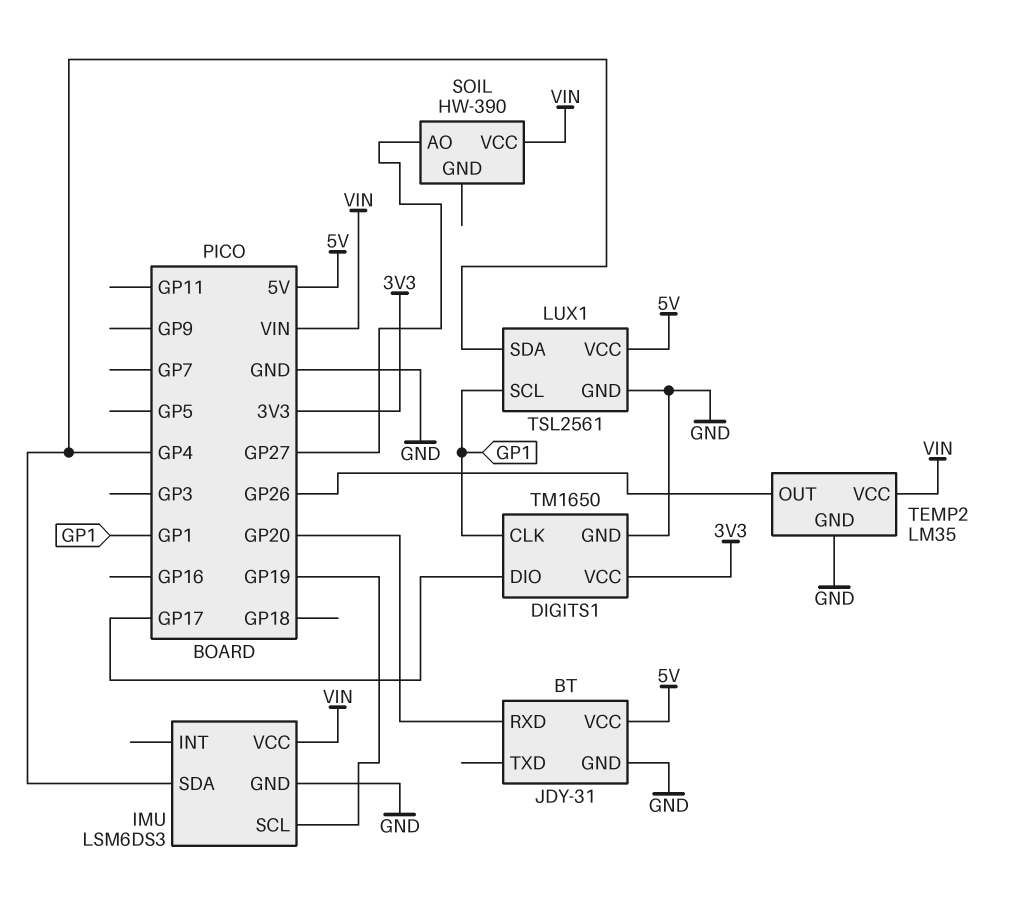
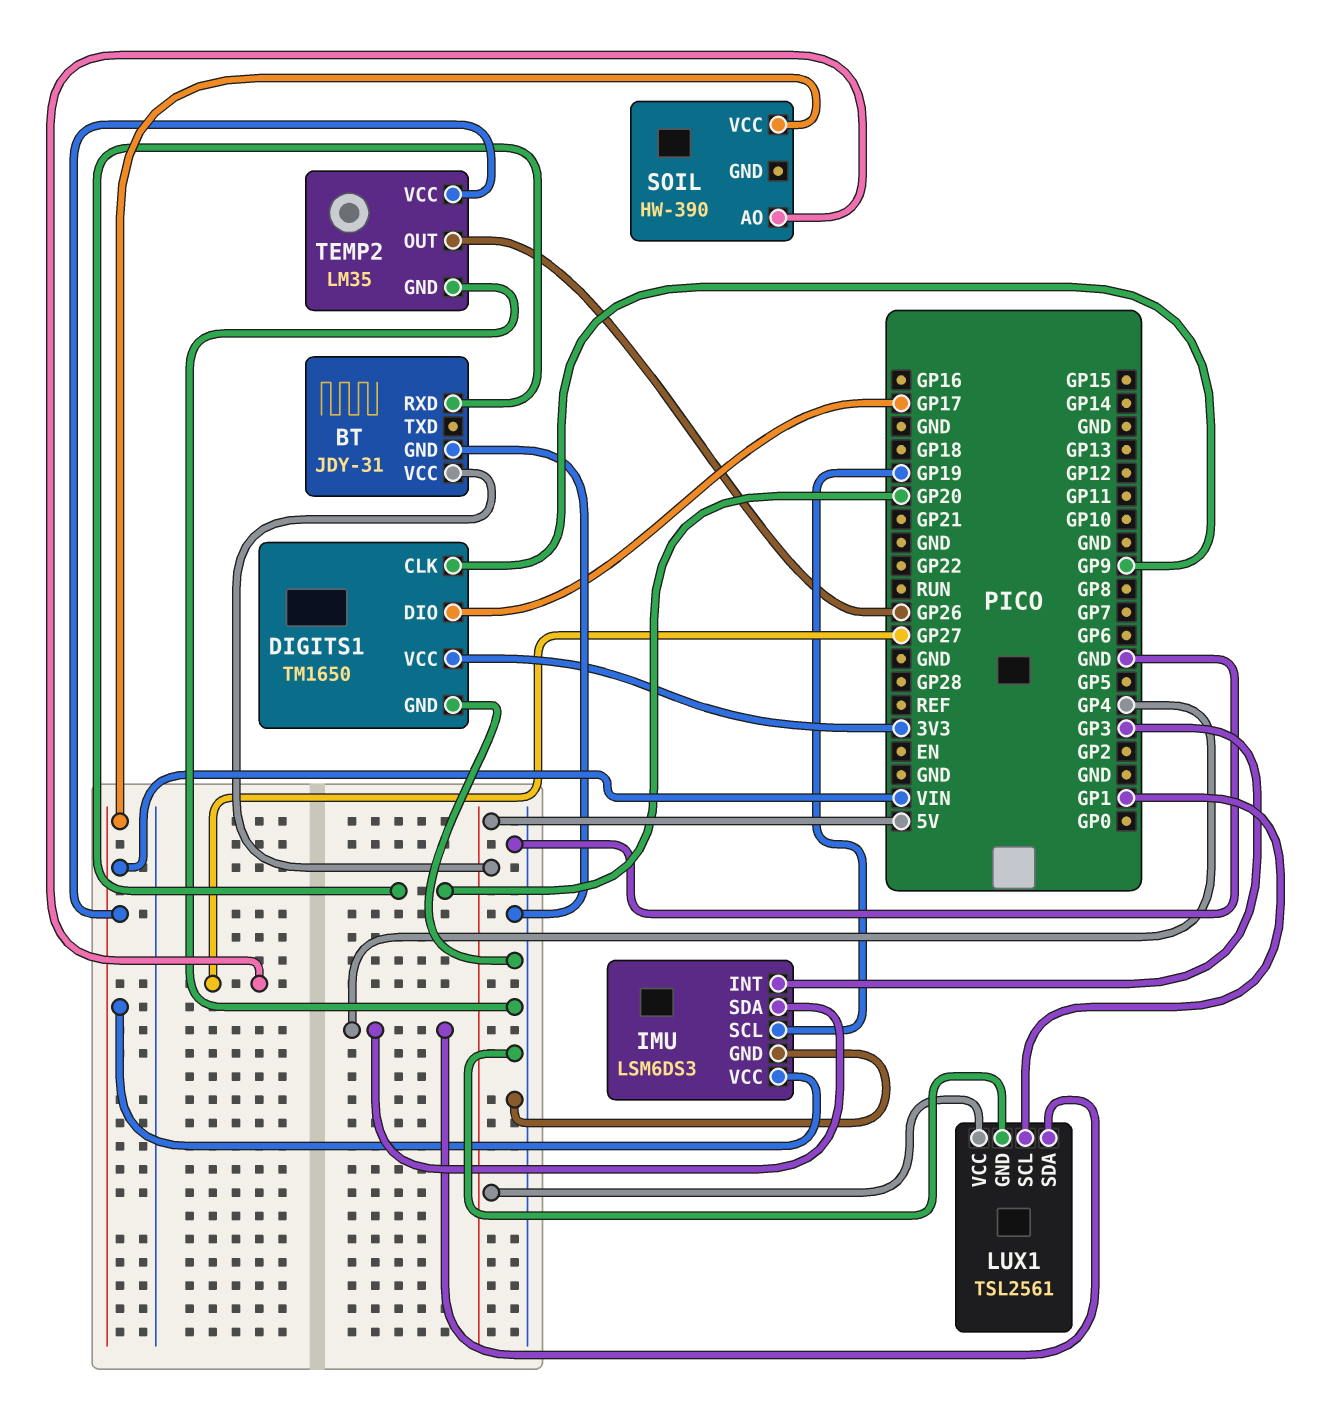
DIGITS1 pin CLK: GP1 -> GP9
IMU pin INT: none -> GP3

